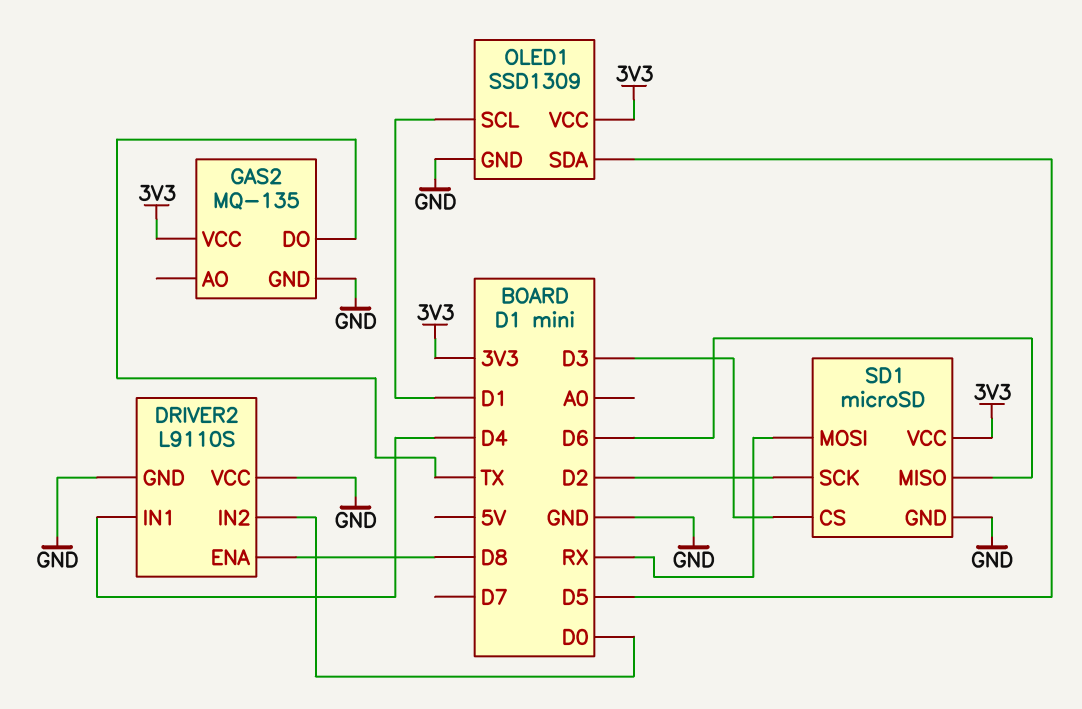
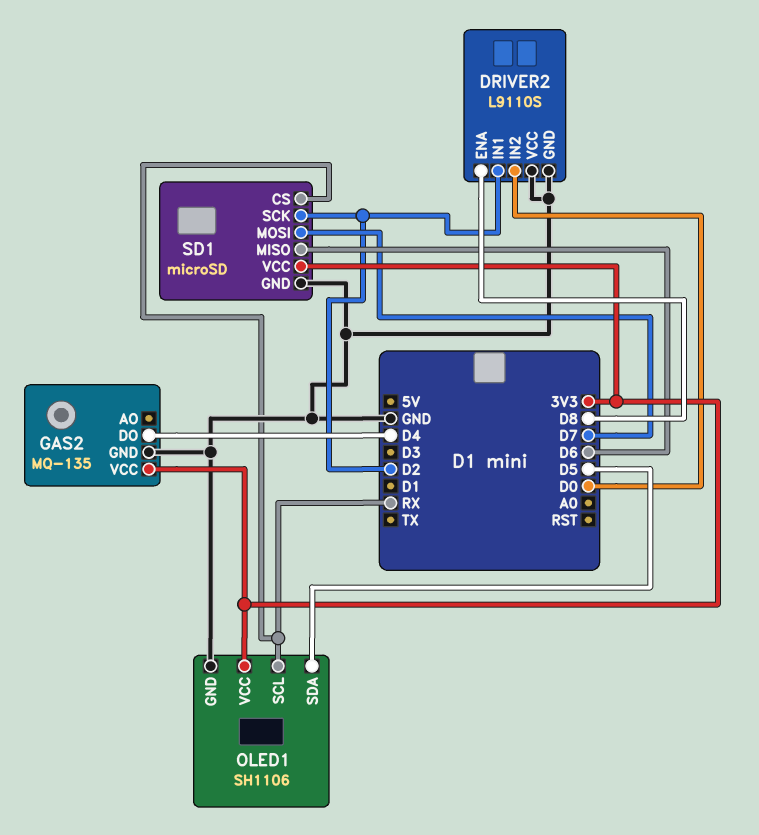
DRIVER2 pin IN1: D4 -> D2
GAS2 pin DO: TX -> D4
OLED1: SSD1309 -> SH1106
OLED1 pin SCL: D1 -> RX
SD1 pin CS: D3 -> RX
SD1 pin MOSI: RX -> D7

